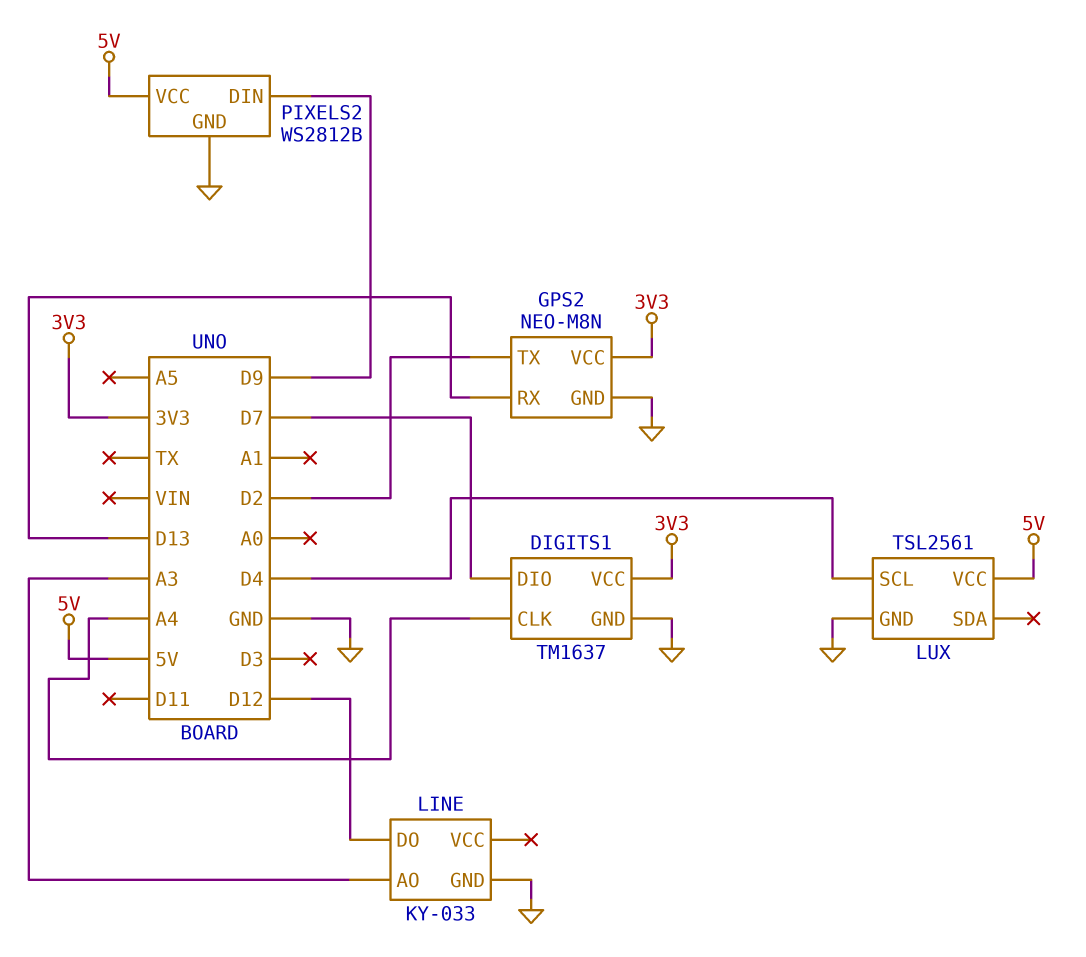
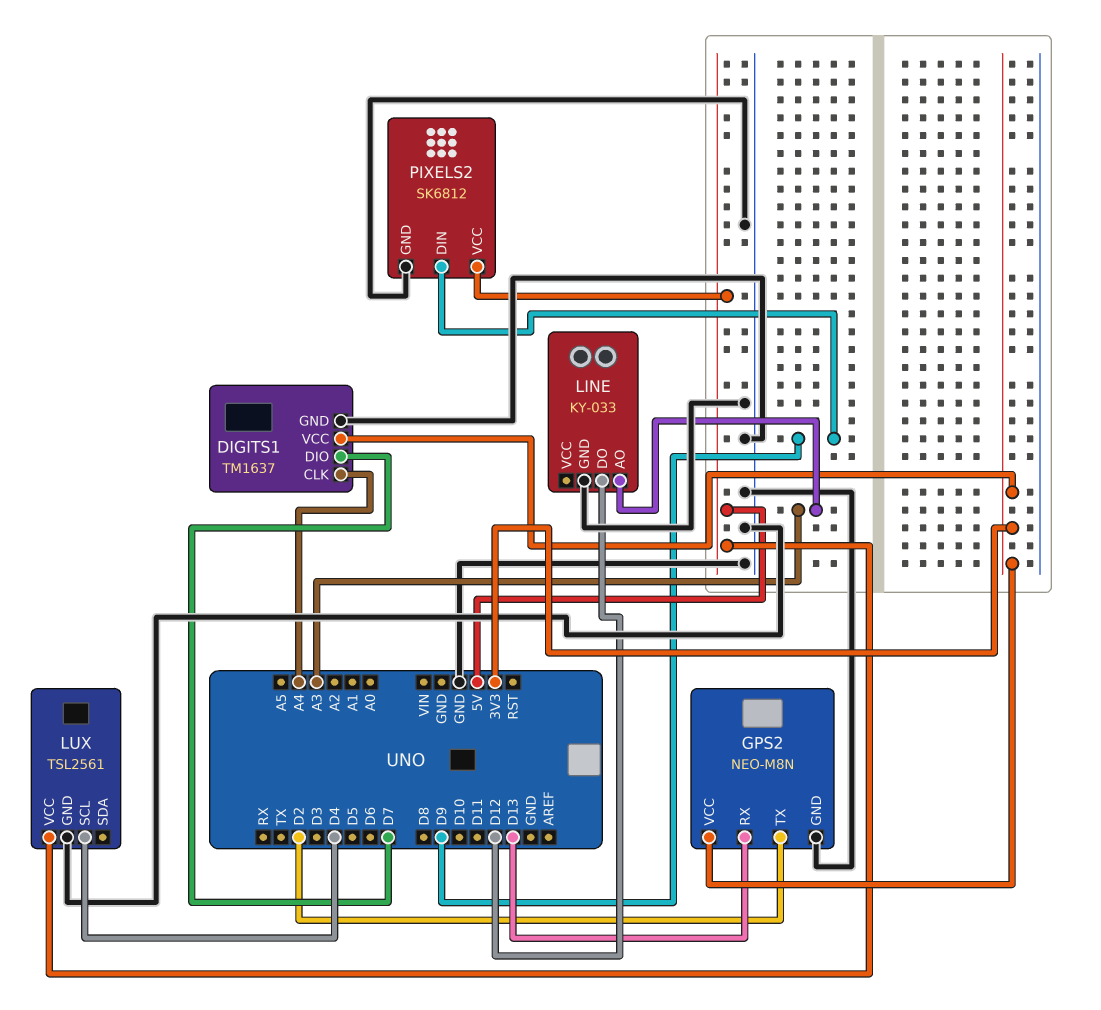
PIXELS2: WS2812B -> SK6812

